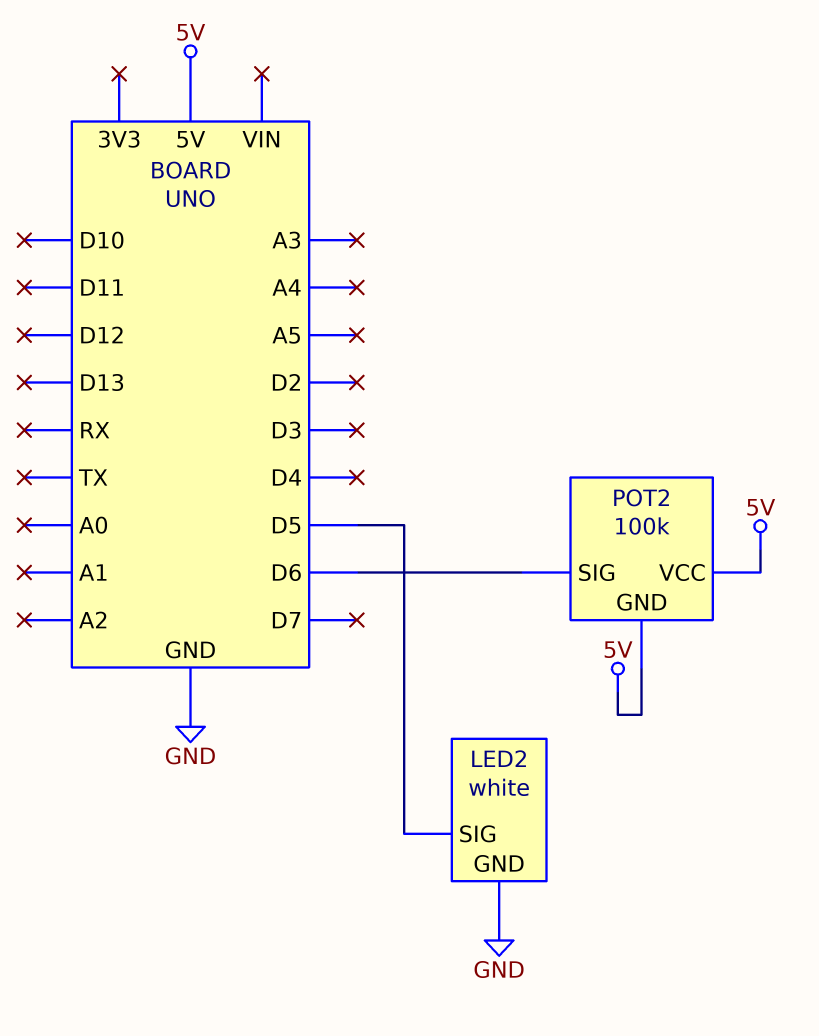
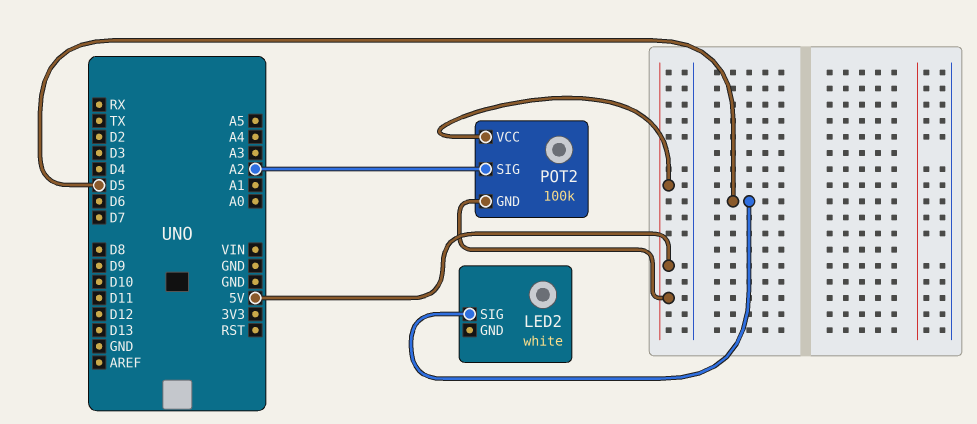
LED2 pin GND: GND -> none
POT2 pin SIG: D6 -> A2

